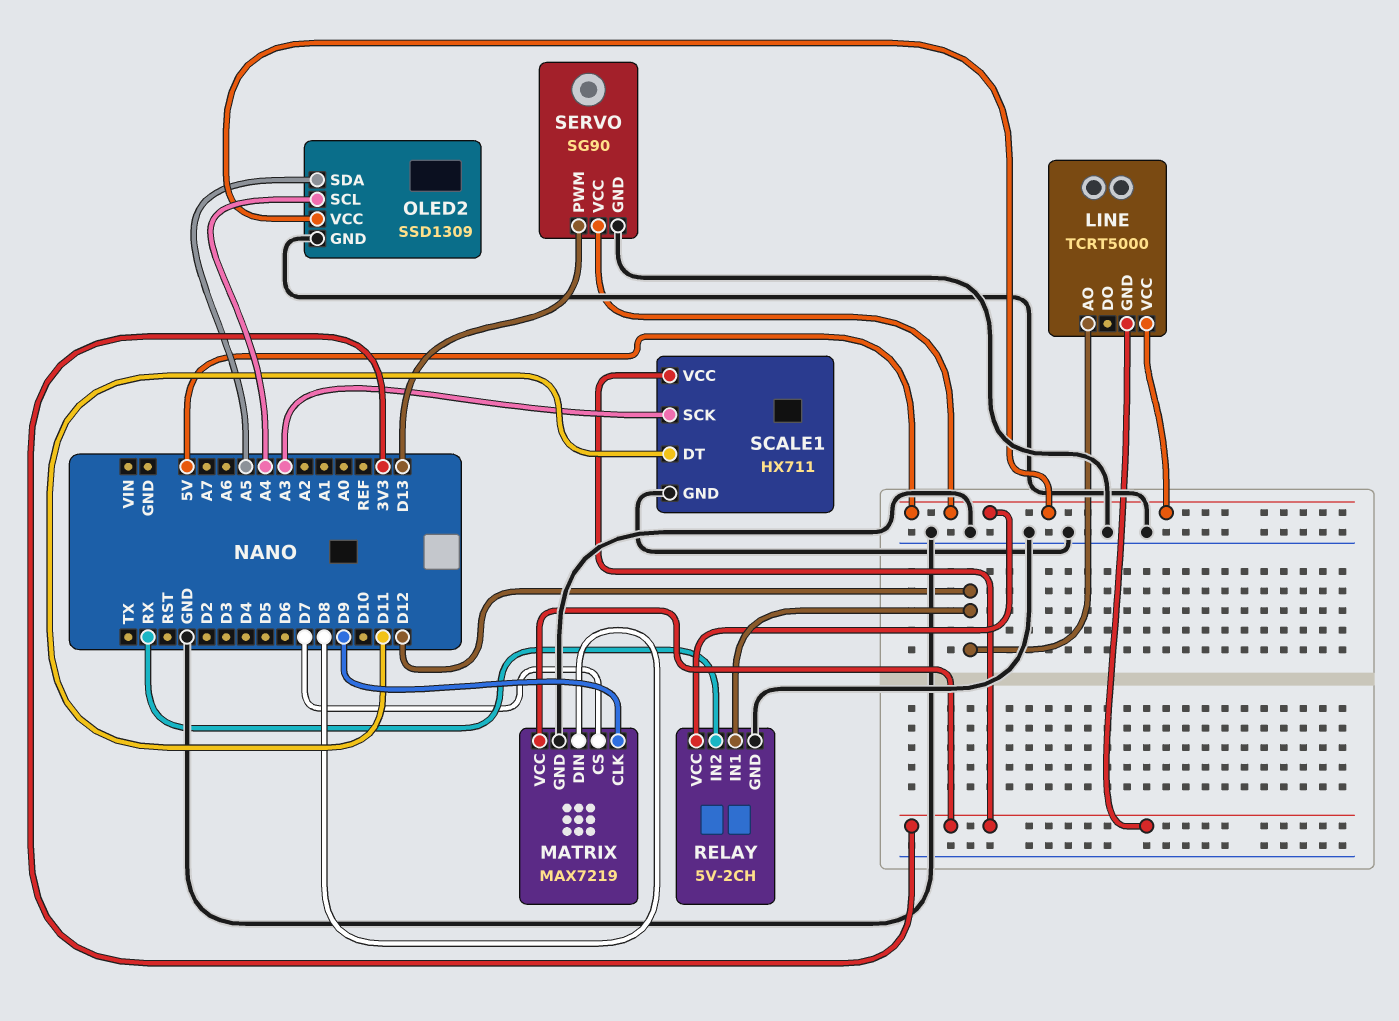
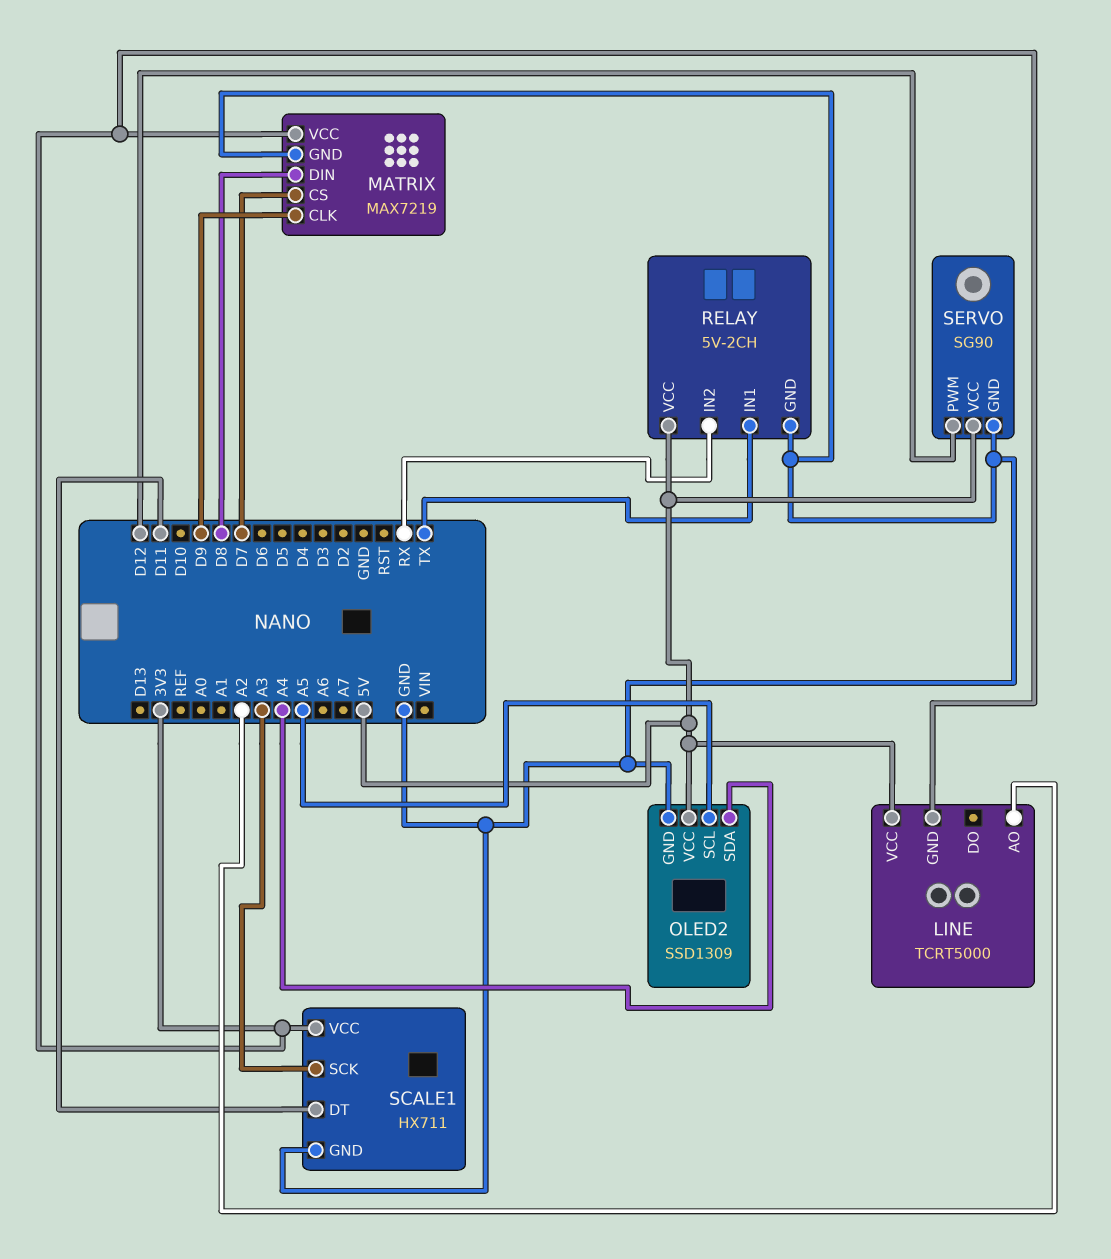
LINE pin AO: D12 -> A2
OLED2 pin SCL: A4 -> A5
OLED2 pin SDA: A5 -> A4
RELAY pin IN1: D12 -> TX
SERVO pin PWM: D13 -> D12

